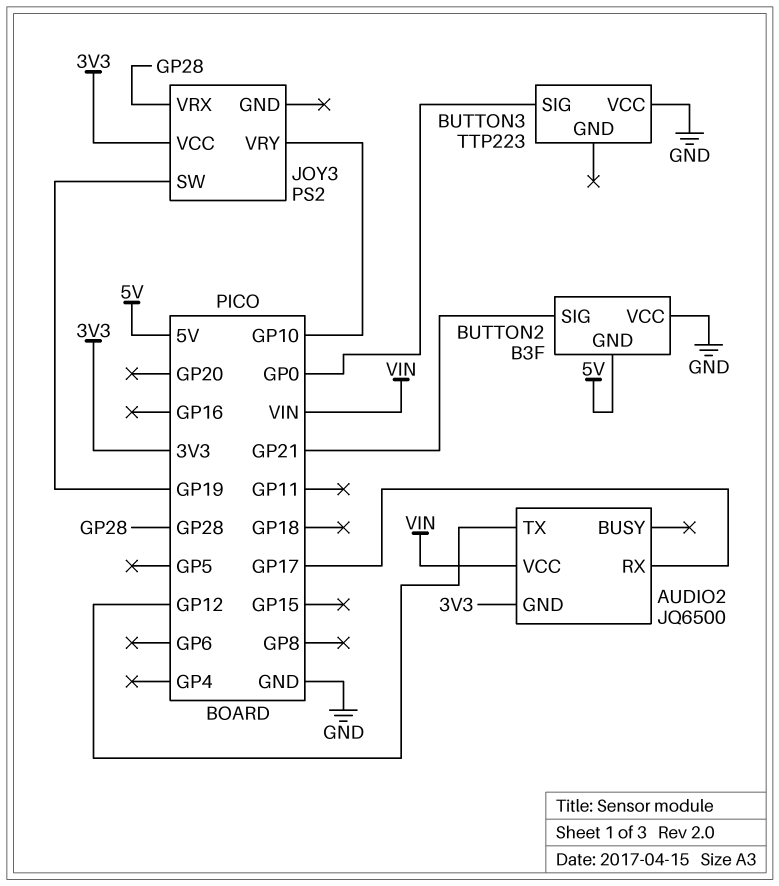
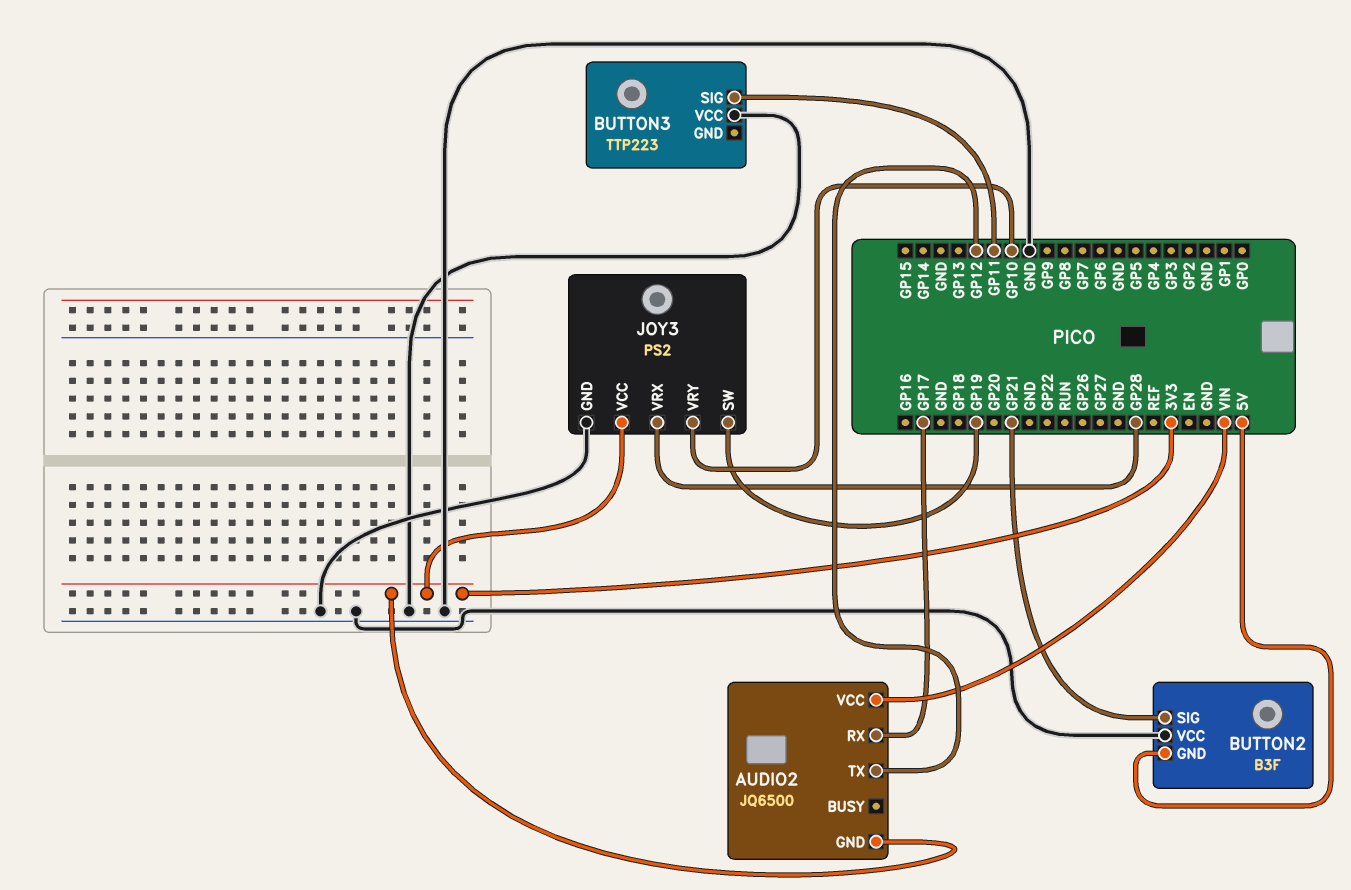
BUTTON3 pin SIG: GP0 -> GP11
JOY3 pin GND: none -> GND

